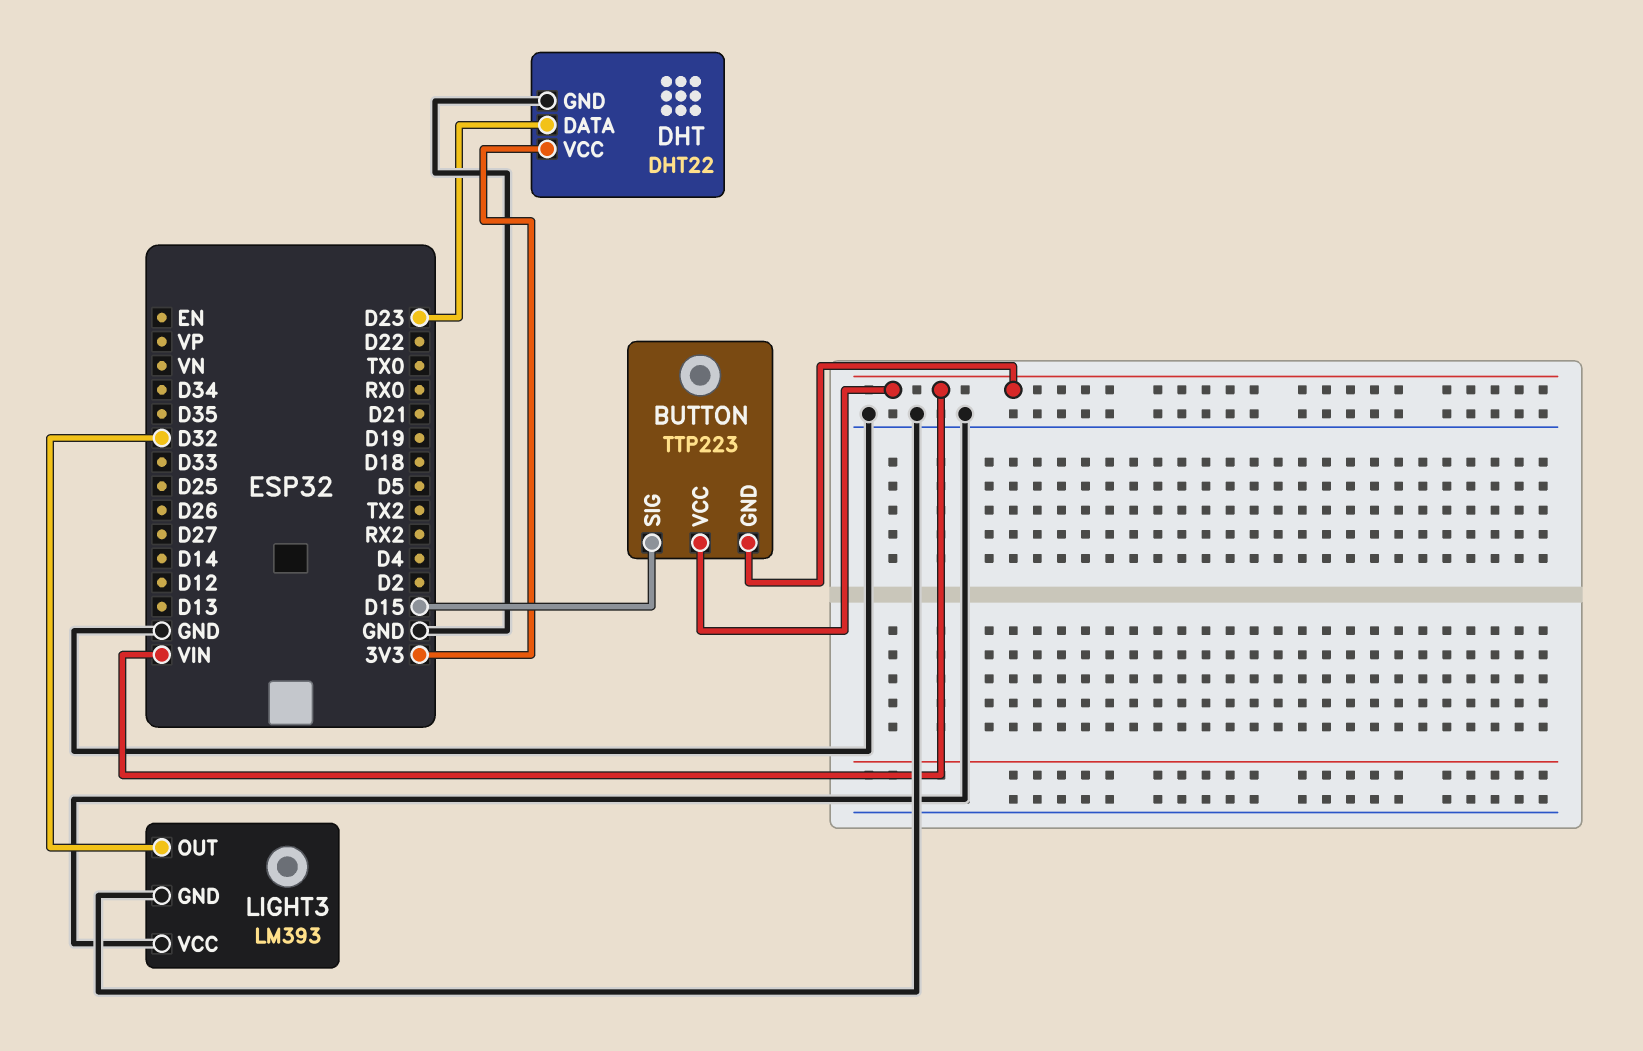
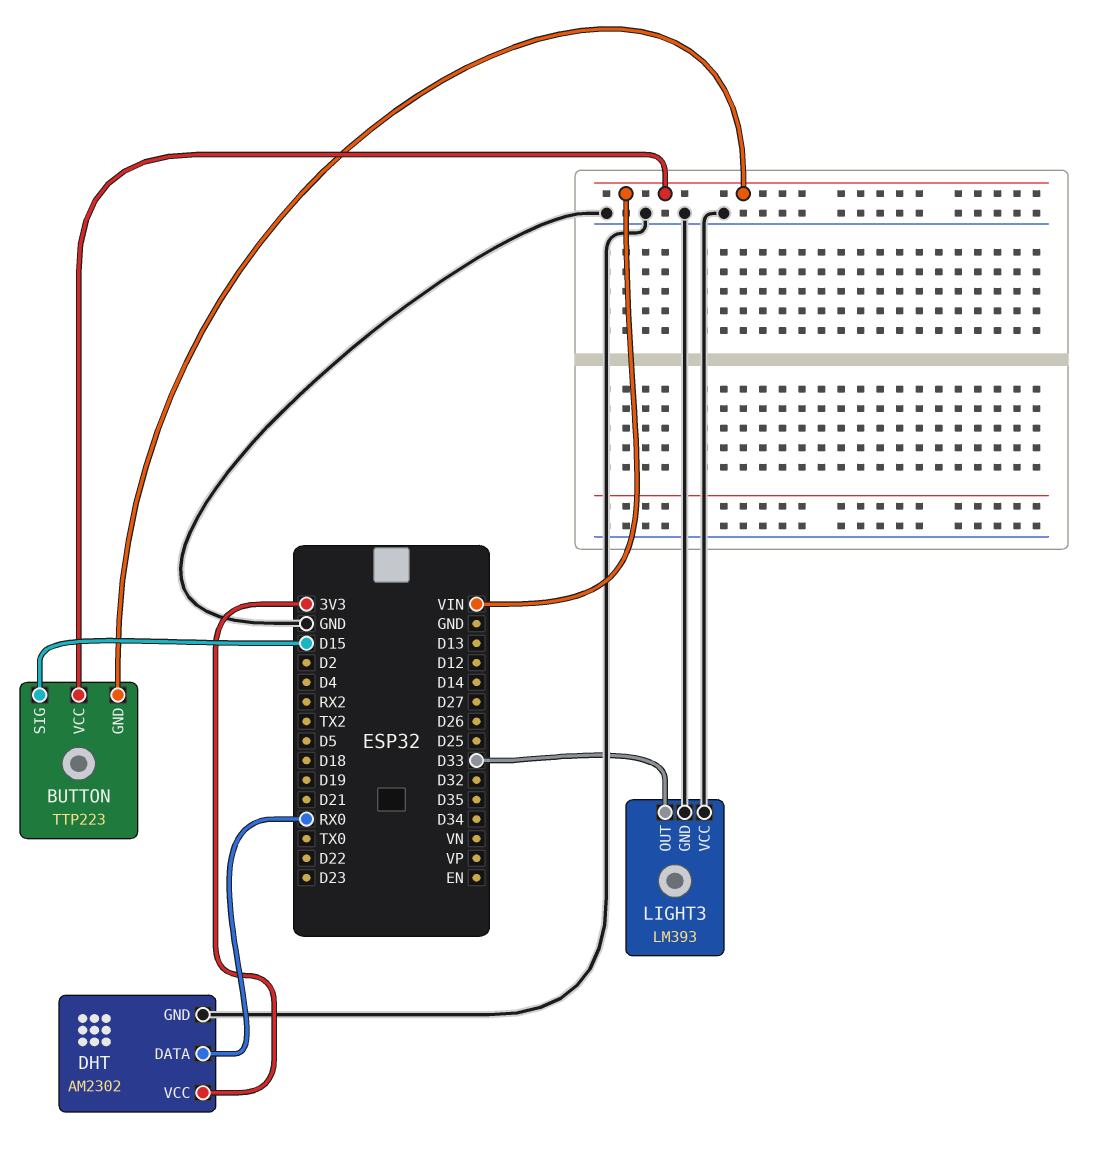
DHT: DHT22 -> AM2302
DHT pin DATA: D23 -> RX0
LIGHT3 pin OUT: D32 -> D33

